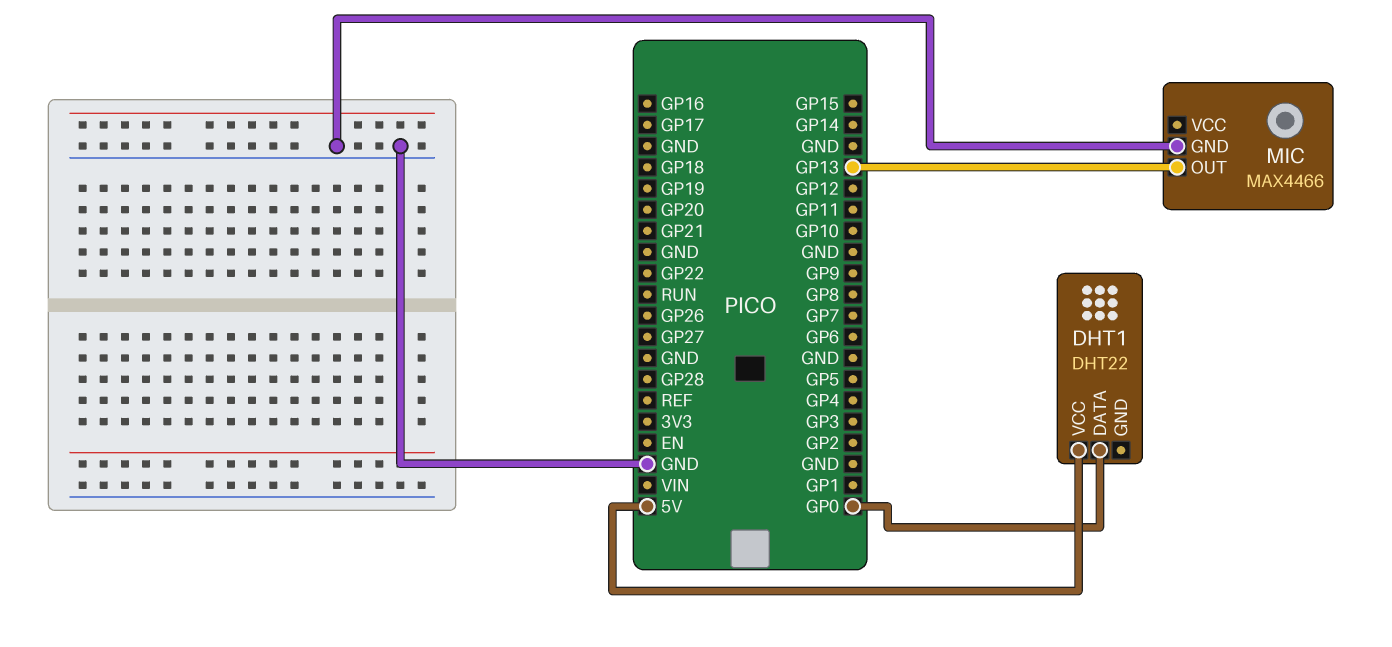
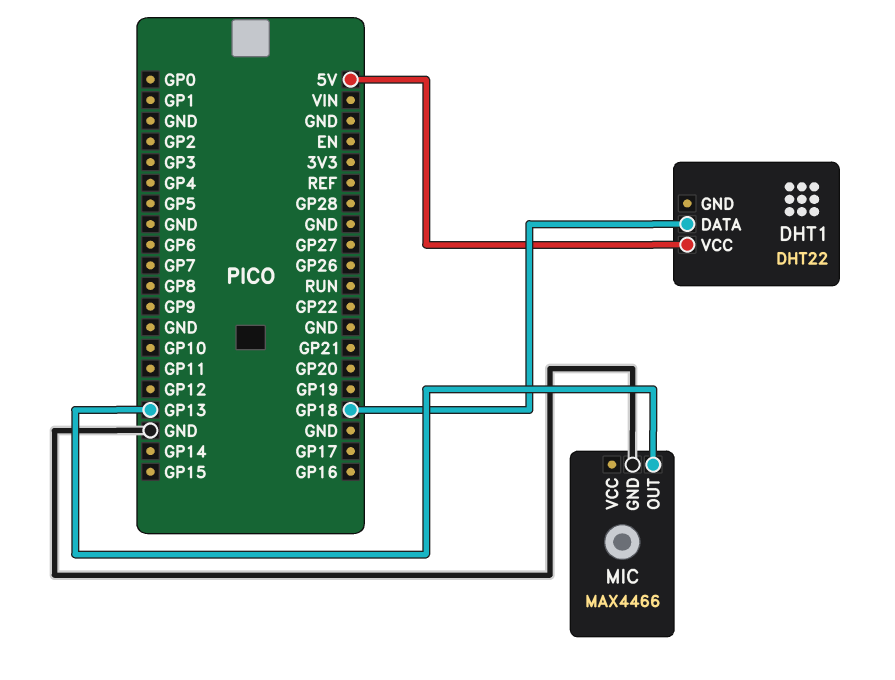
DHT1 pin DATA: GP0 -> GP18

